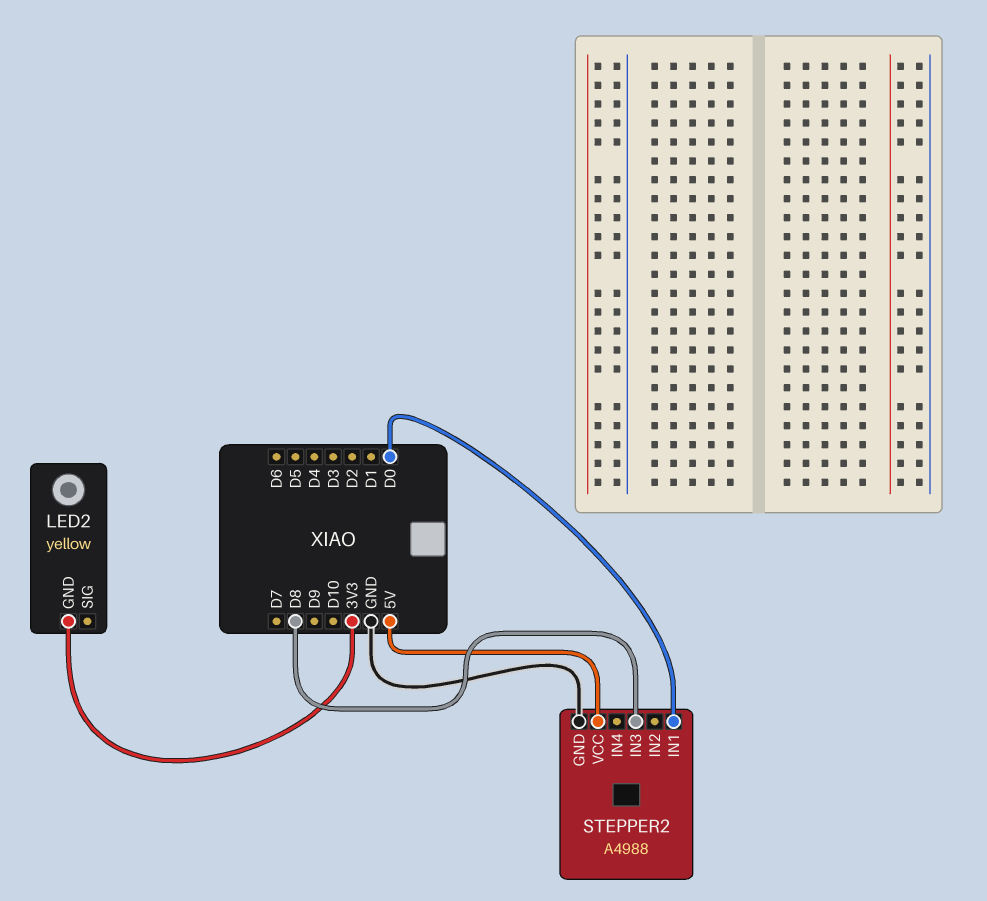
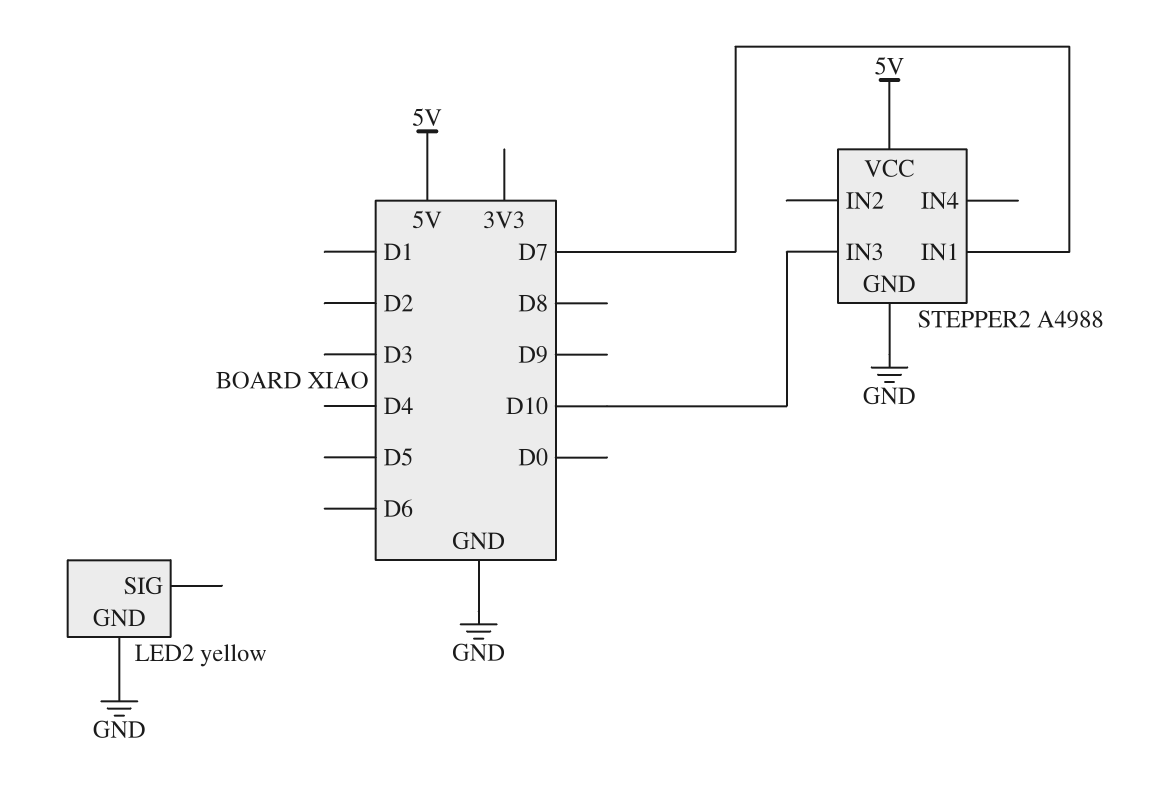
LED2 pin GND: 3V3 -> GND
STEPPER2 pin IN1: D0 -> D7
STEPPER2 pin IN3: D8 -> D10

